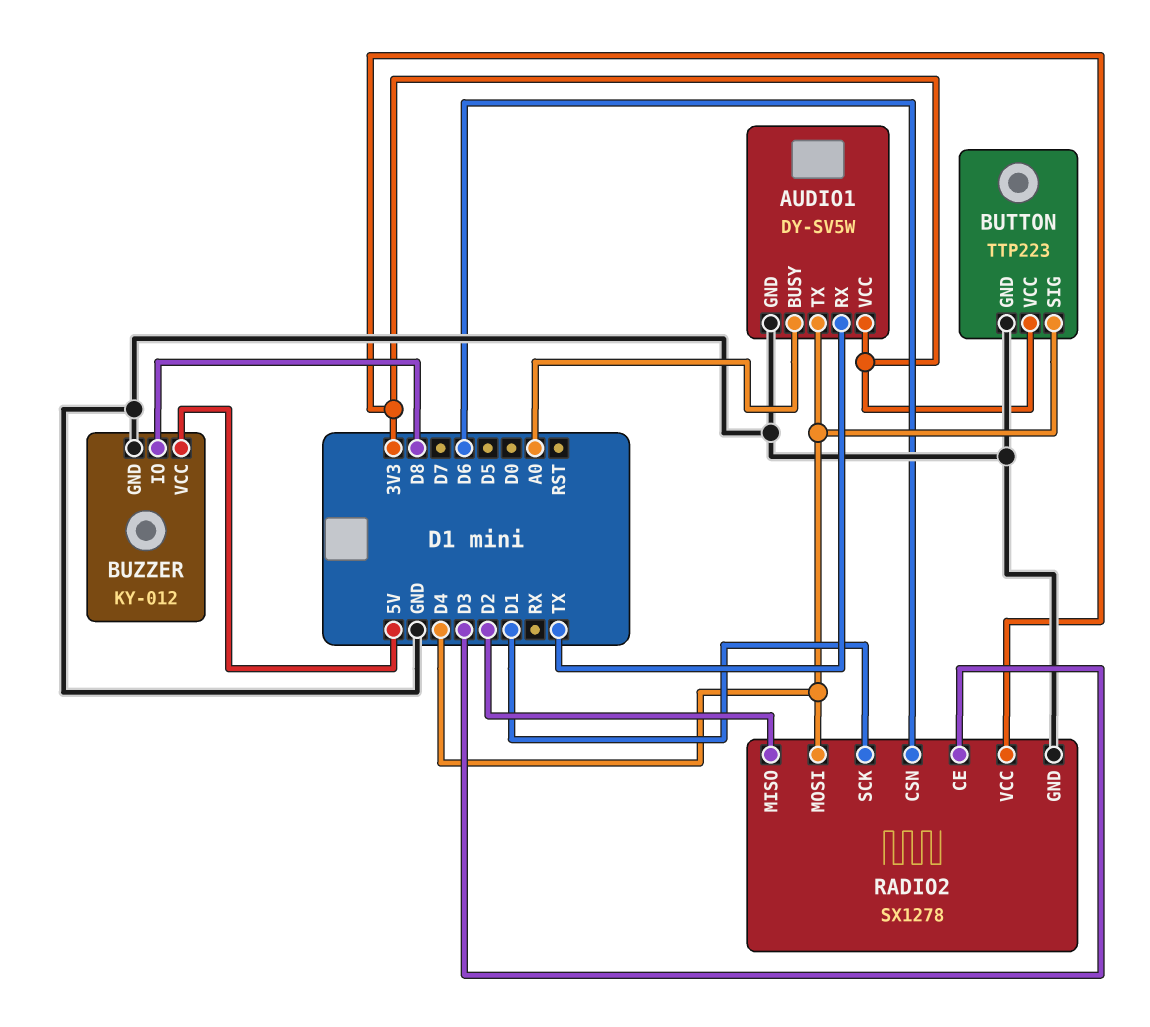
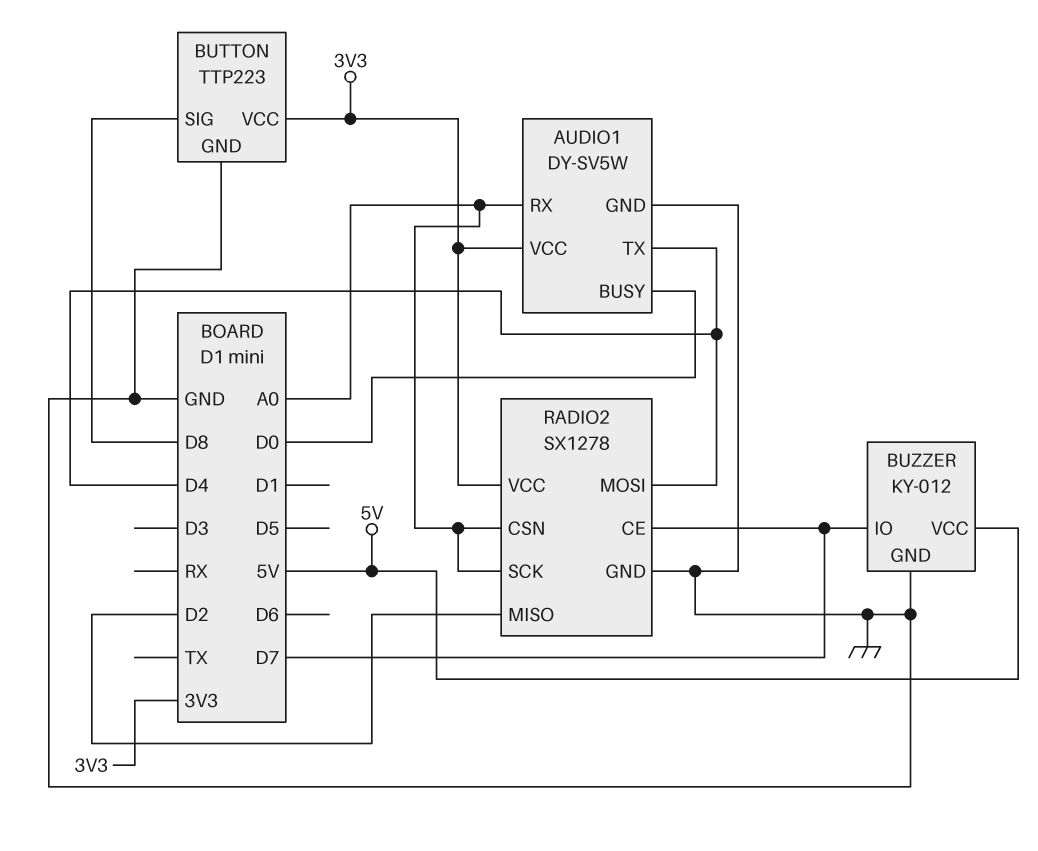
AUDIO1 pin BUSY: A0 -> D0
AUDIO1 pin RX: TX -> A0
BUTTON pin SIG: D4 -> D8
BUZZER pin IO: D8 -> D7
RADIO2 pin CE: D3 -> D7
RADIO2 pin CSN: D6 -> A0
RADIO2 pin SCK: D1 -> A0

